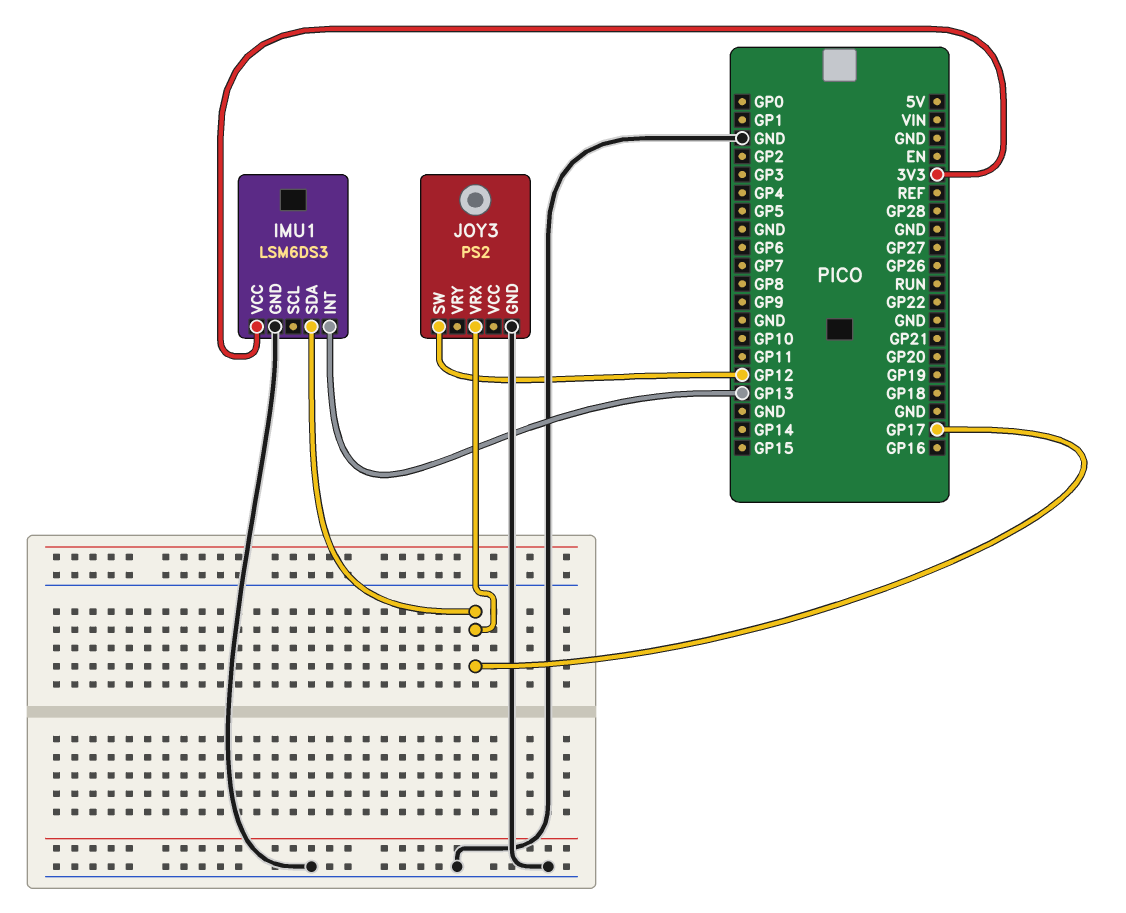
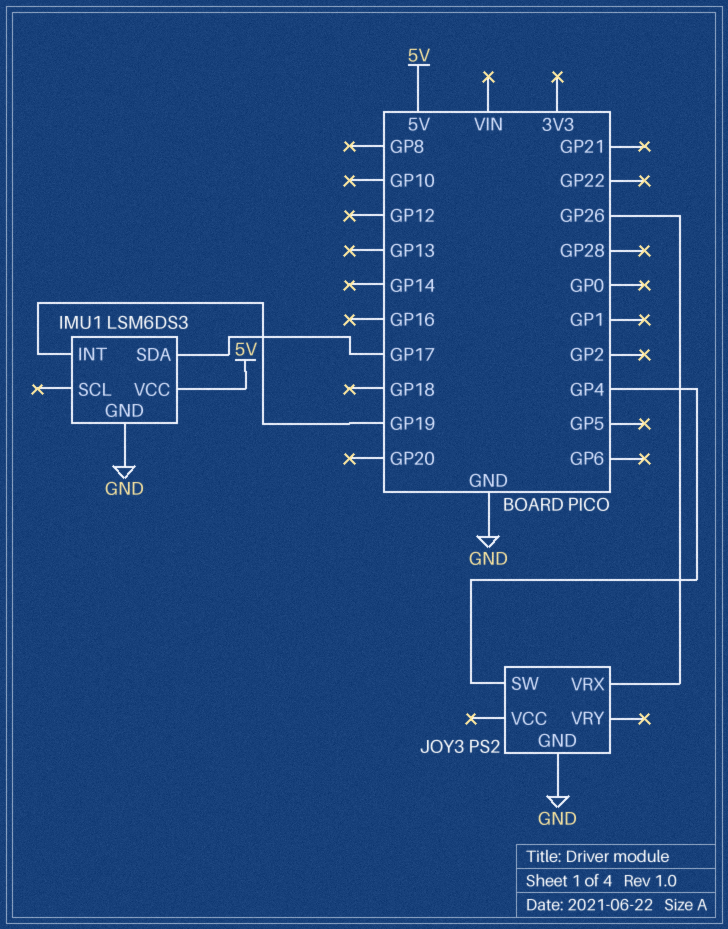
IMU1 pin INT: GP13 -> GP19
IMU1 pin VCC: 3V3 -> 5V
JOY3 pin SW: GP12 -> GP4
JOY3 pin VRX: GP17 -> GP26

